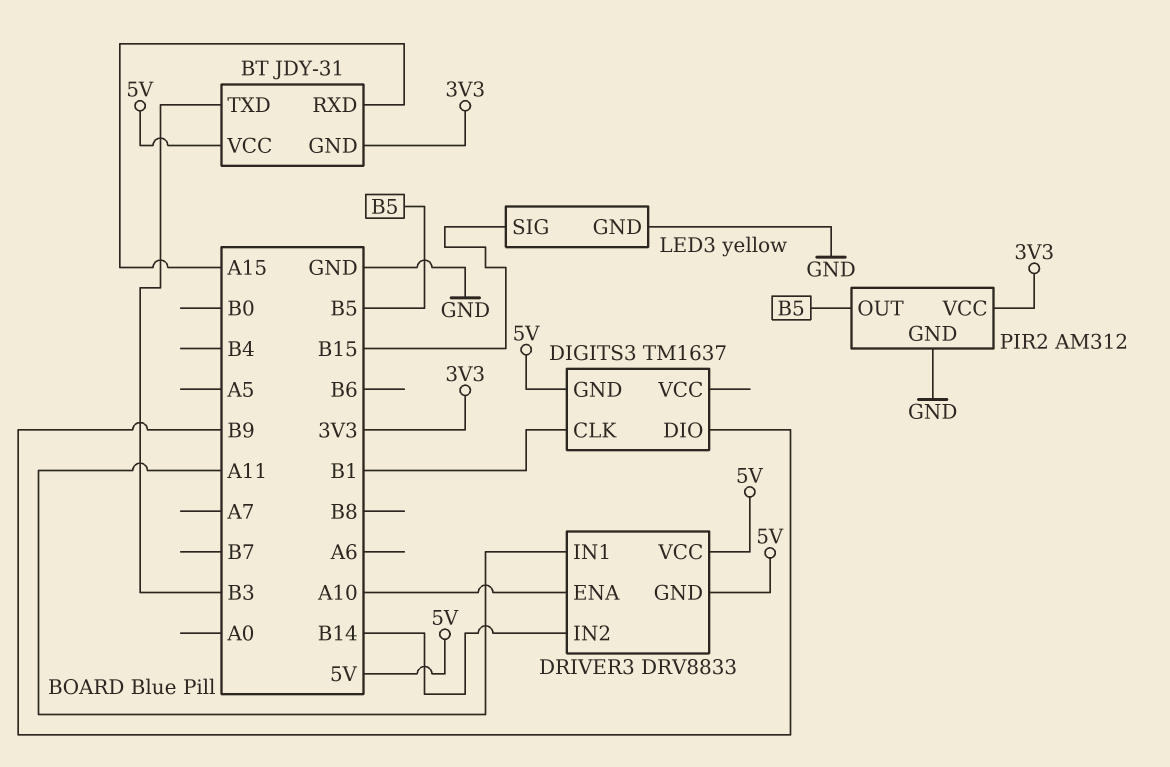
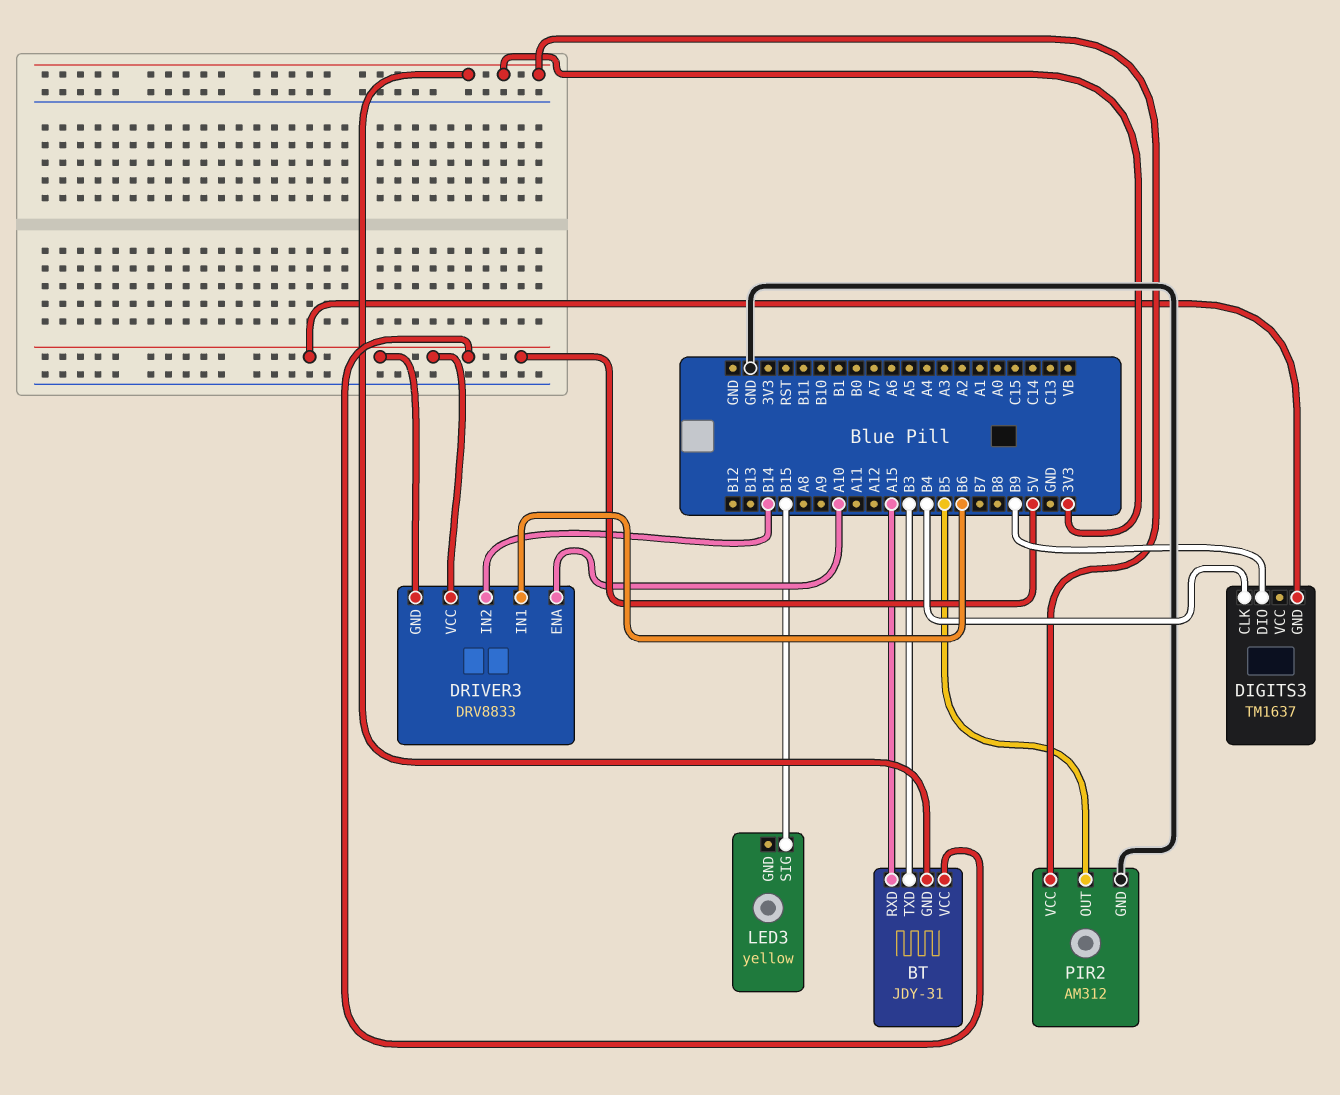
DIGITS3 pin CLK: B1 -> B4
DRIVER3 pin IN1: A11 -> B6
LED3 pin GND: GND -> none

